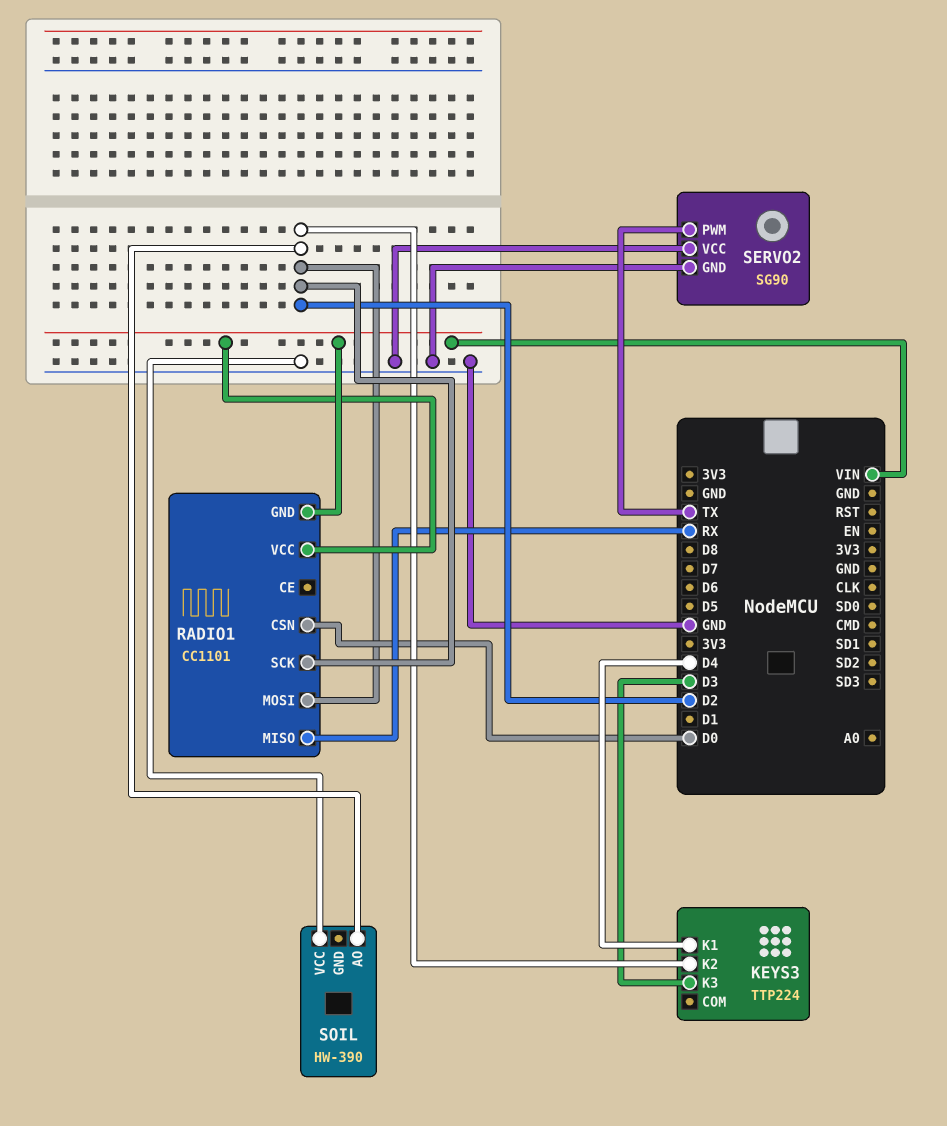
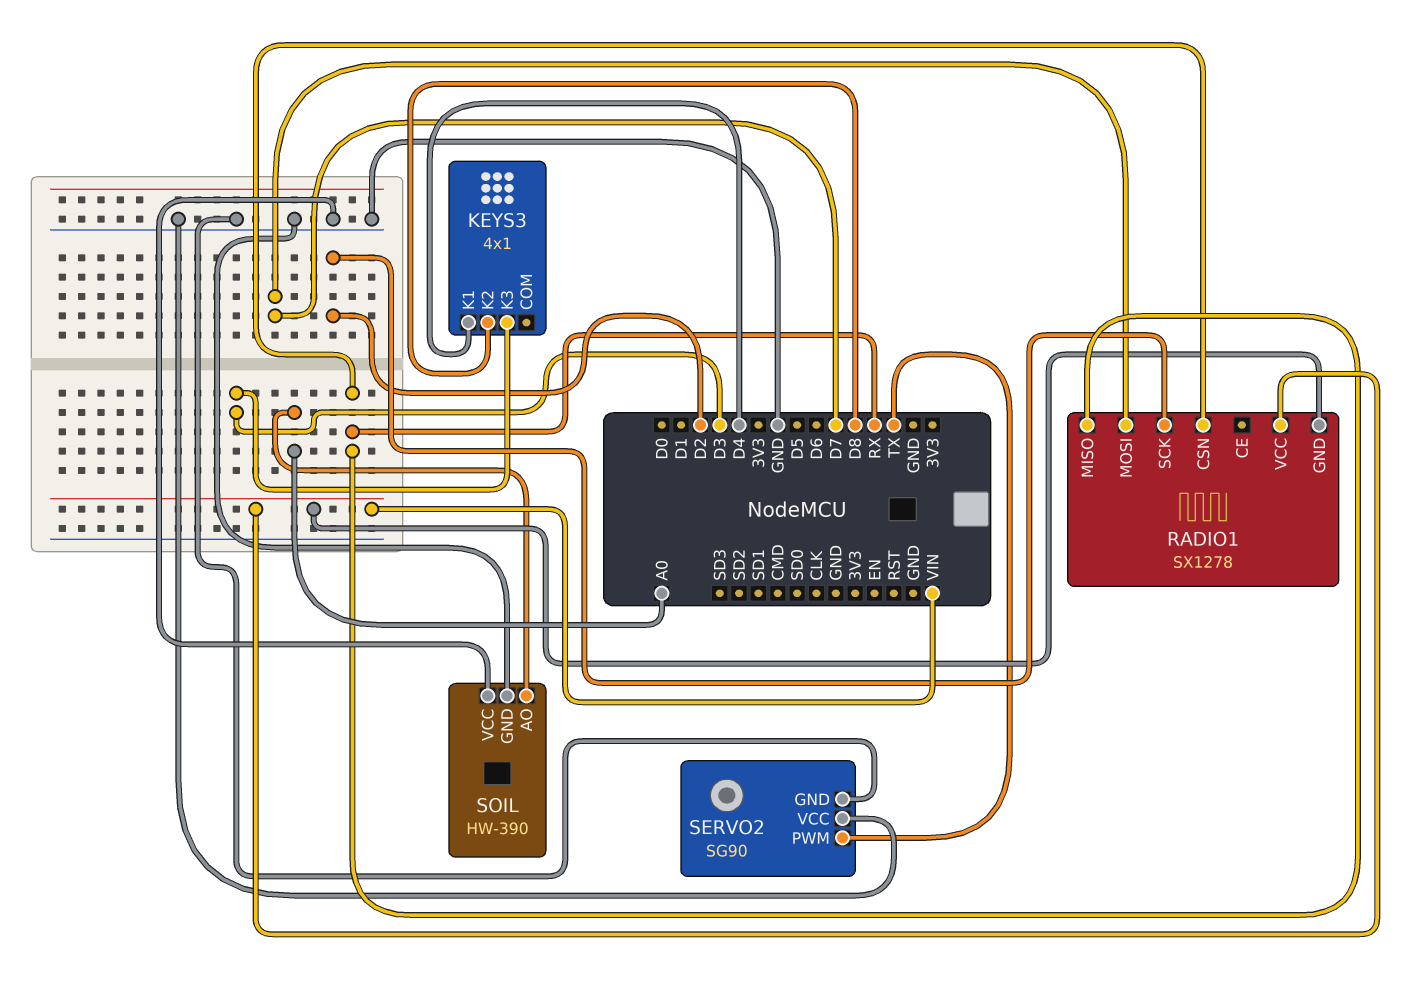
KEYS3: TTP224 -> 4x1
KEYS3 pin K2: D2 -> D8
RADIO1: CC1101 -> SX1278
RADIO1 pin CSN: D0 -> RX
RADIO1 pin MOSI: D2 -> D7
SOIL pin AO: D2 -> A0
SOIL pin GND: none -> GND

